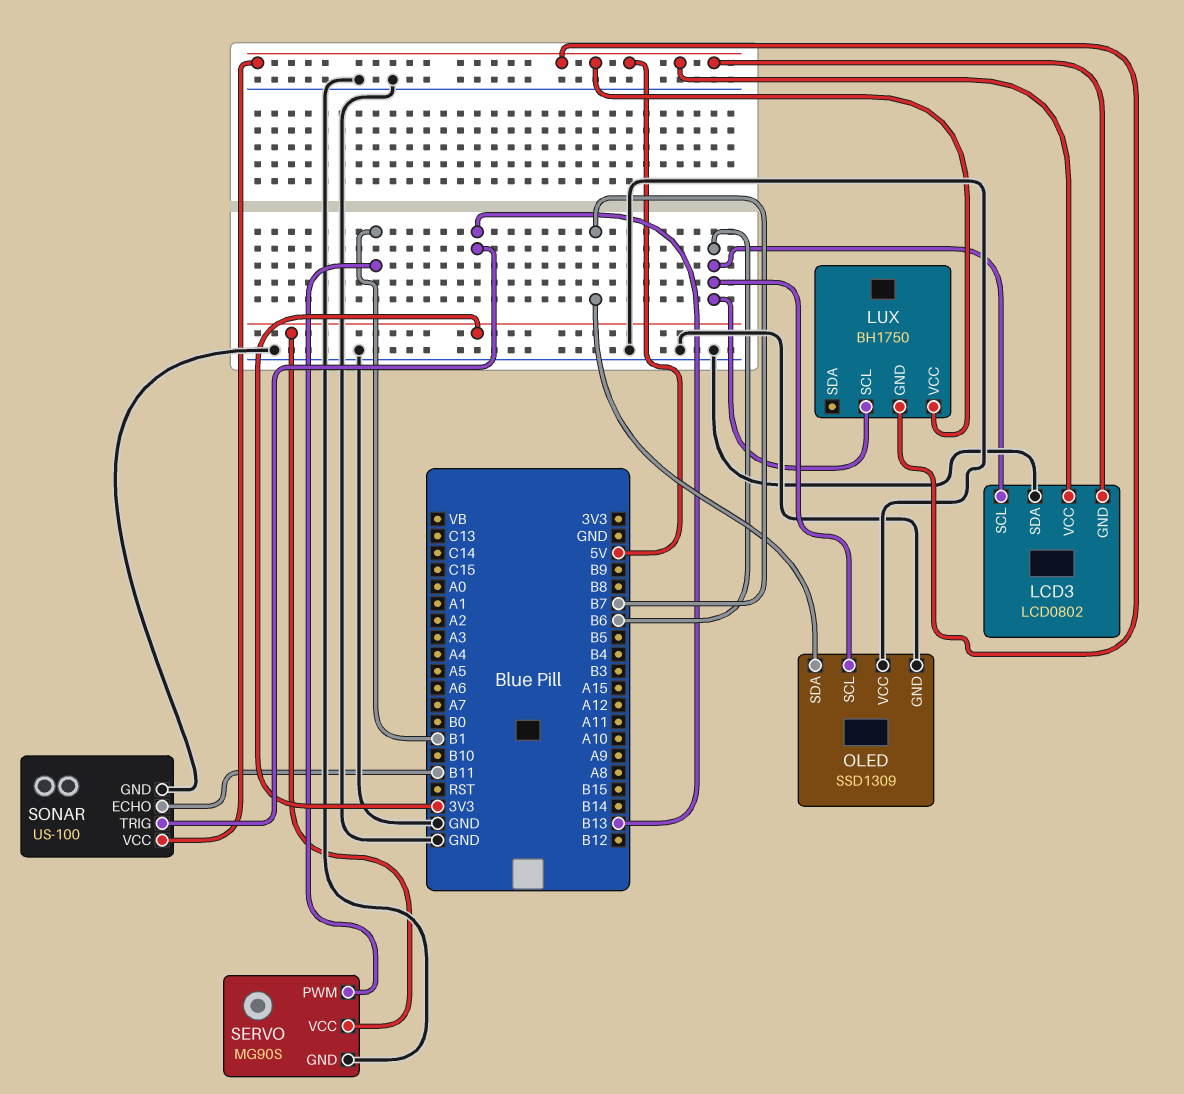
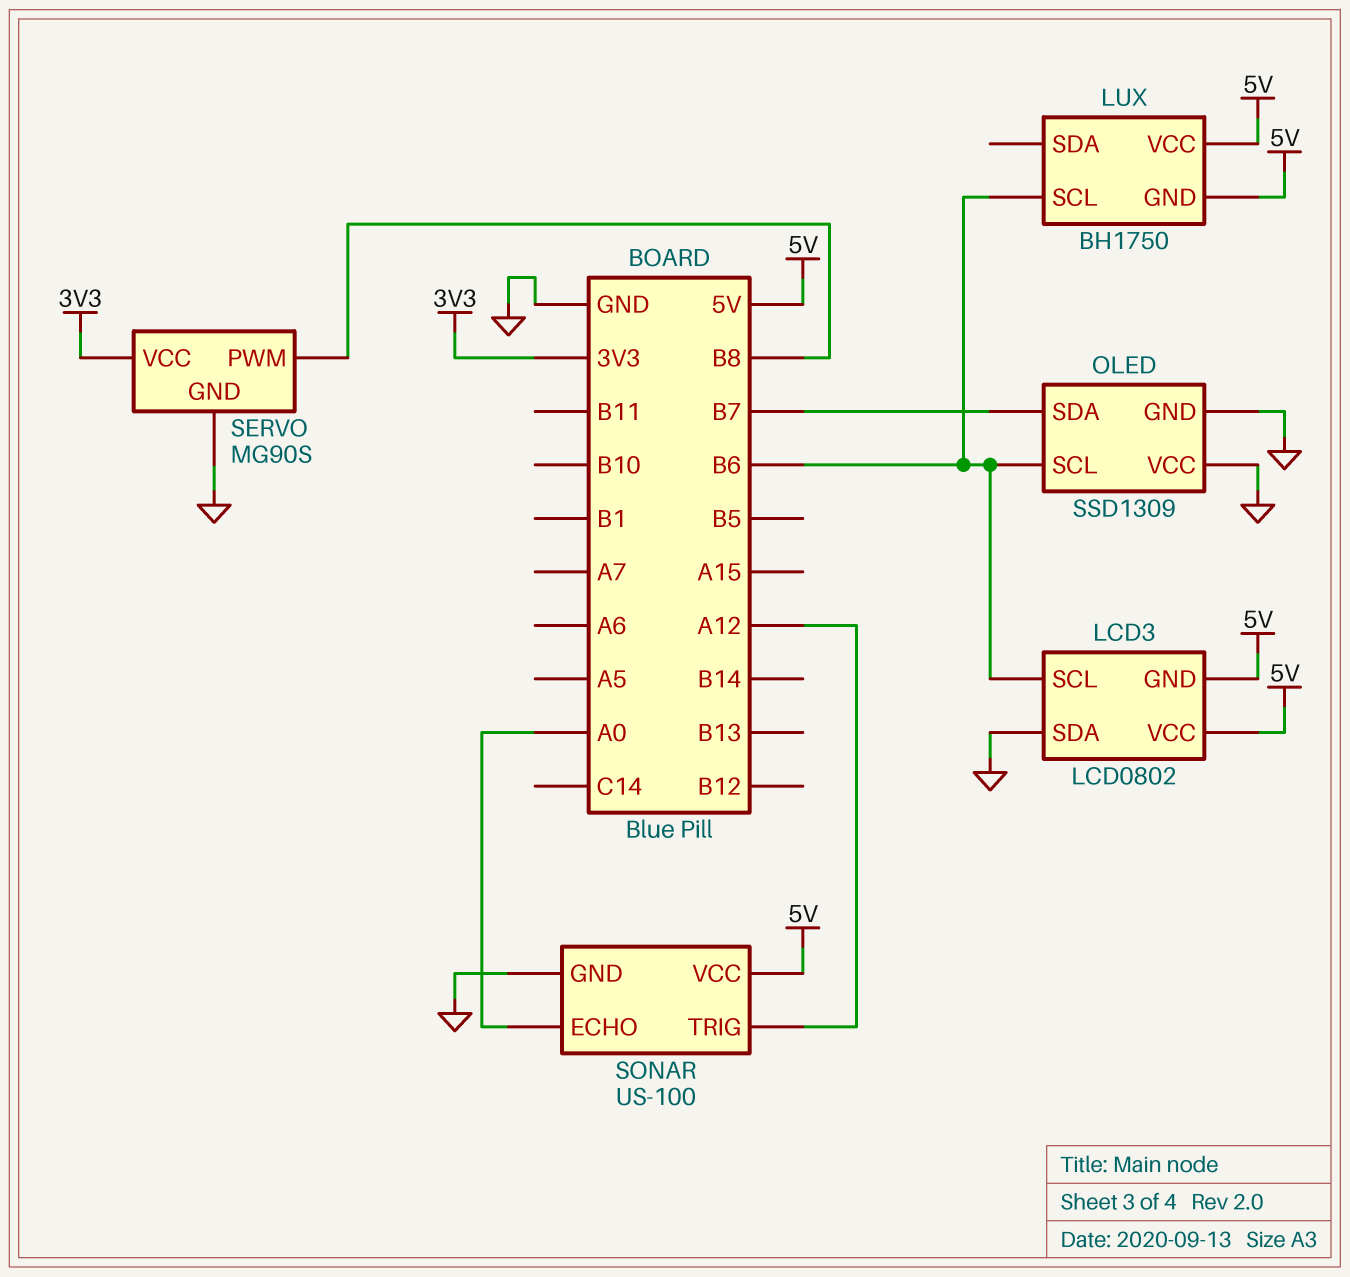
SERVO pin PWM: B1 -> B8
SONAR pin ECHO: B11 -> A0
SONAR pin TRIG: B13 -> A12

